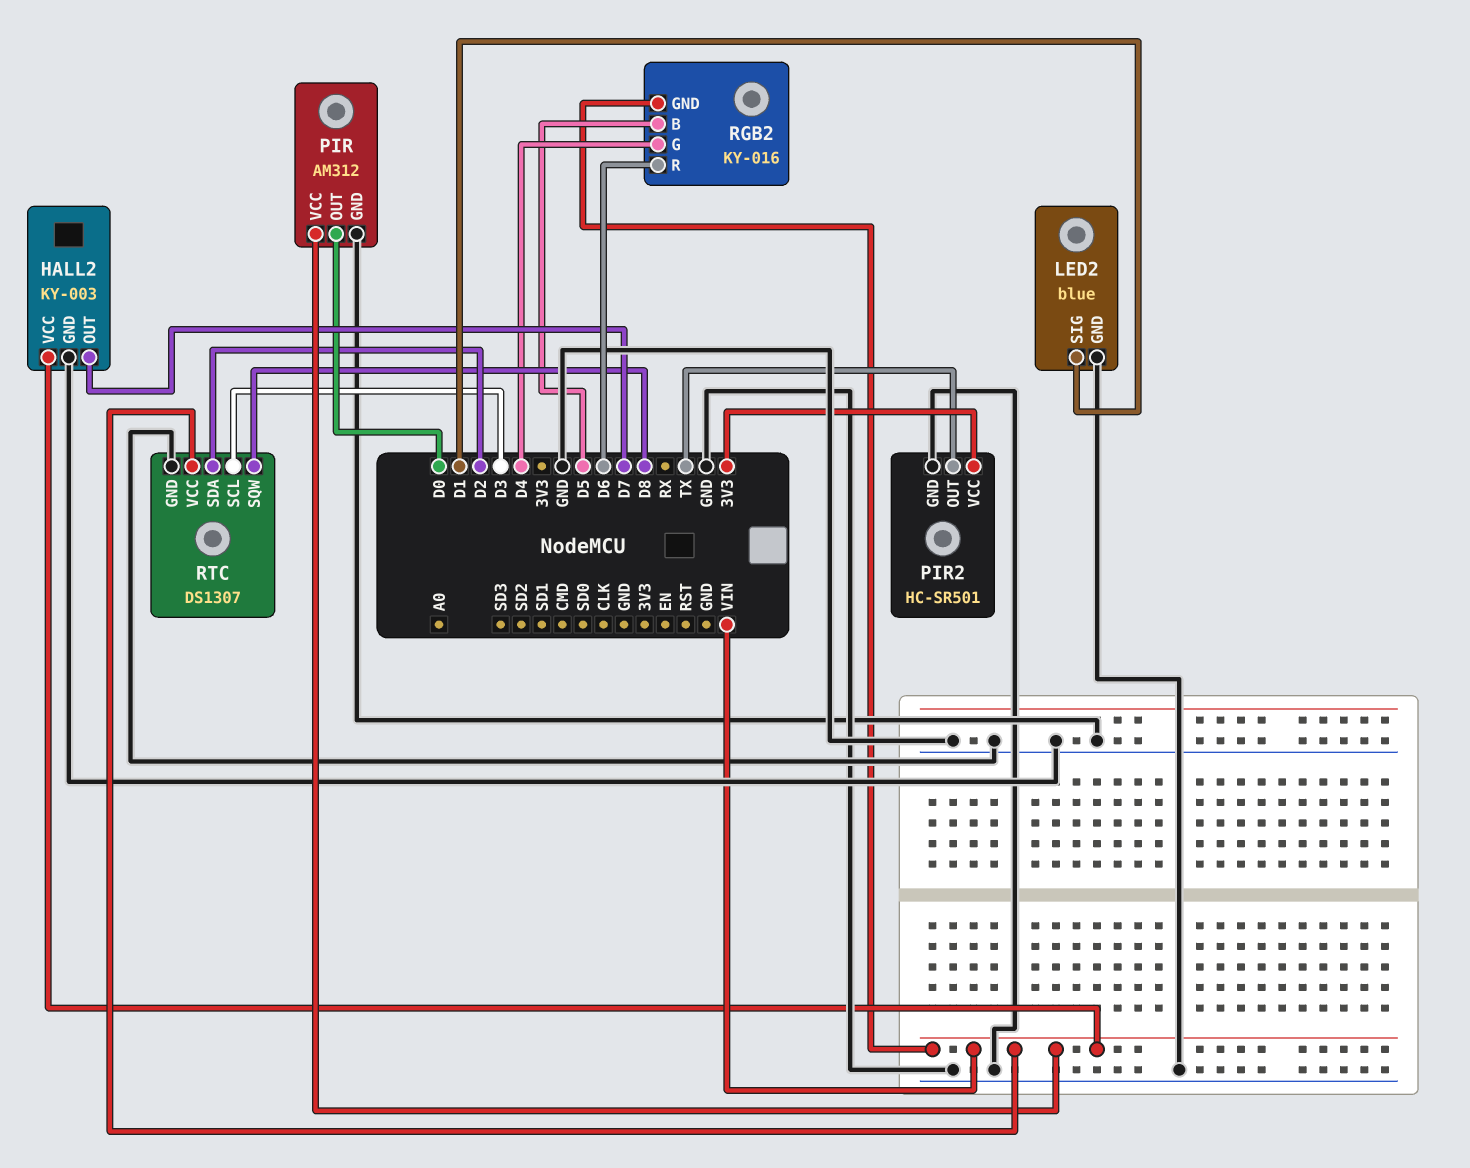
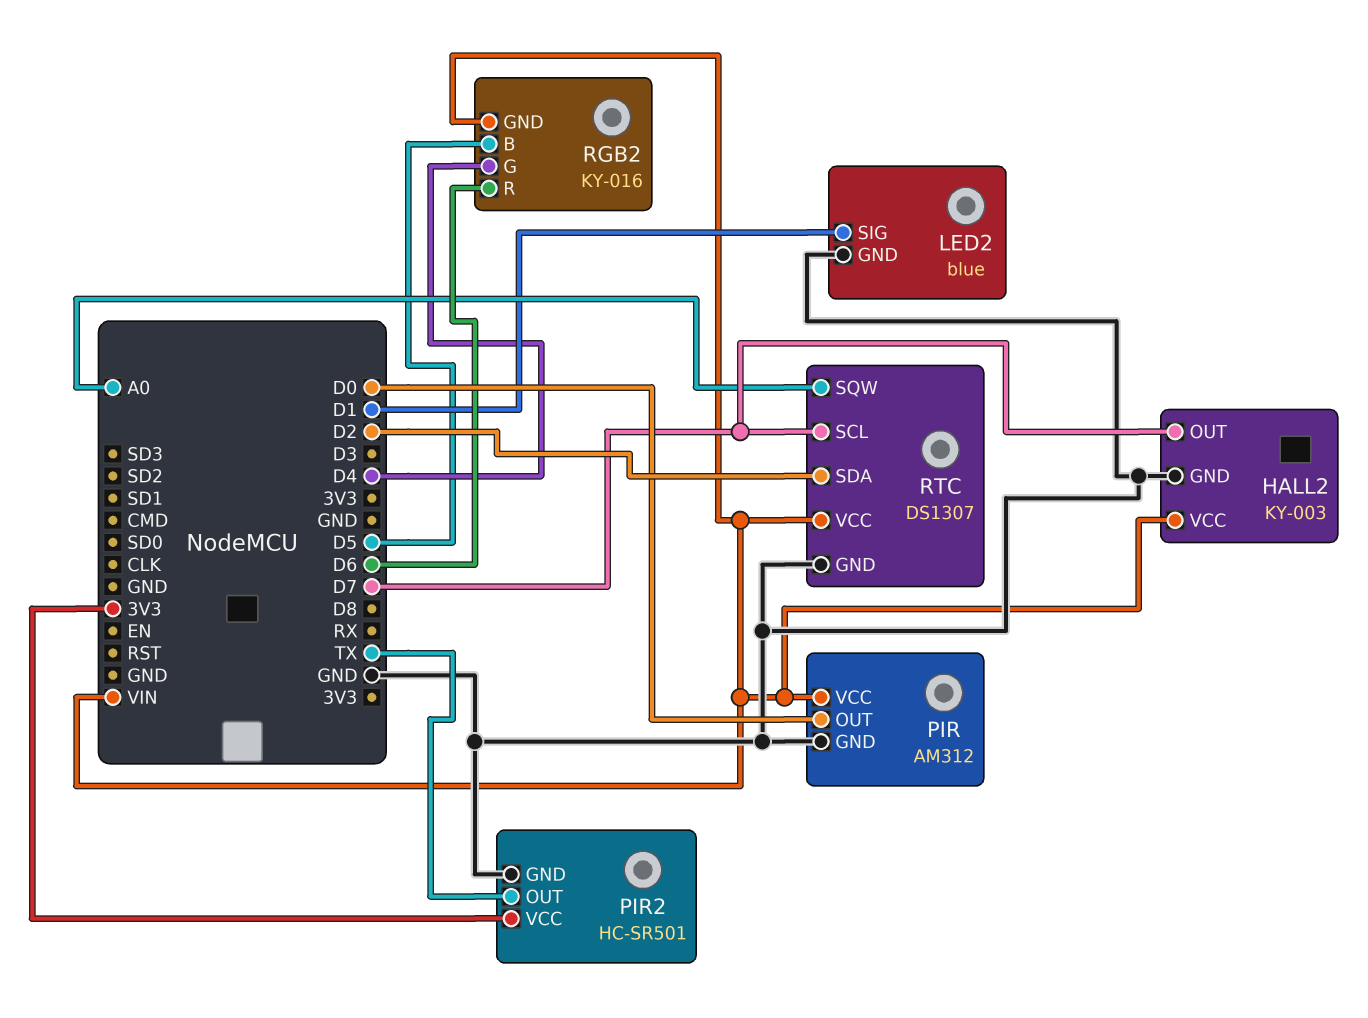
RTC pin SCL: D3 -> D7
RTC pin SQW: D8 -> A0

